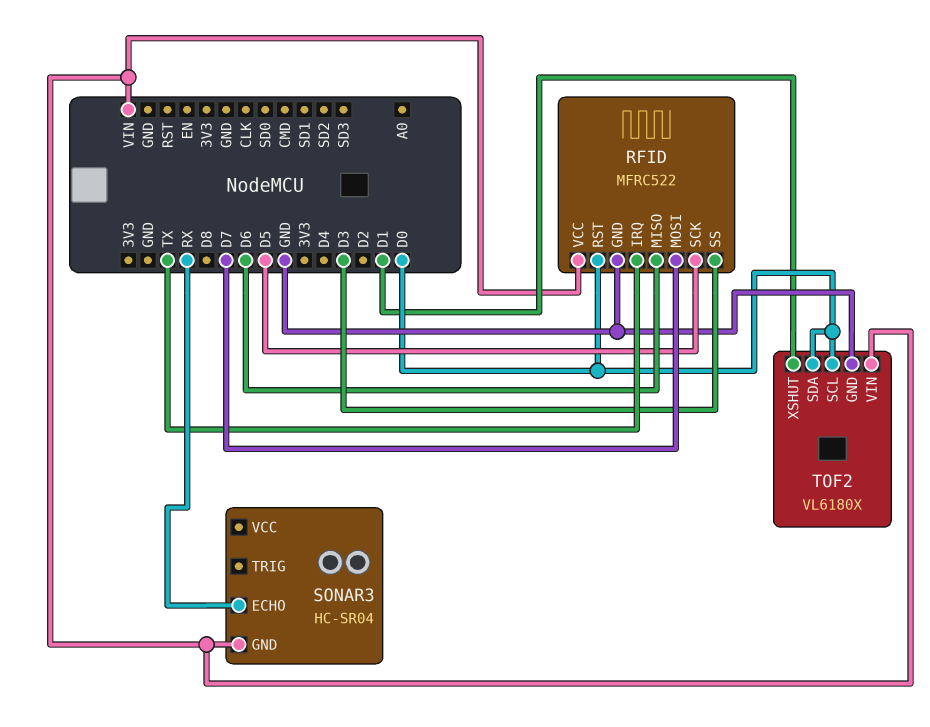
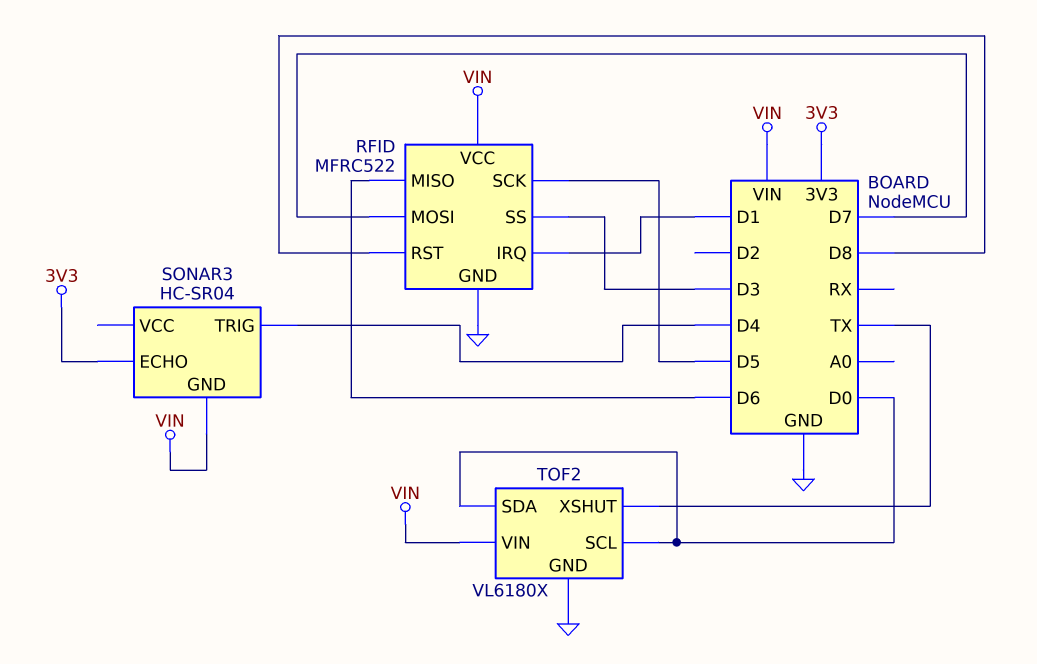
RFID pin IRQ: TX -> D1
RFID pin RST: D0 -> D8
SONAR3 pin ECHO: RX -> 3V3
SONAR3 pin TRIG: none -> D4
TOF2 pin XSHUT: D1 -> TX

